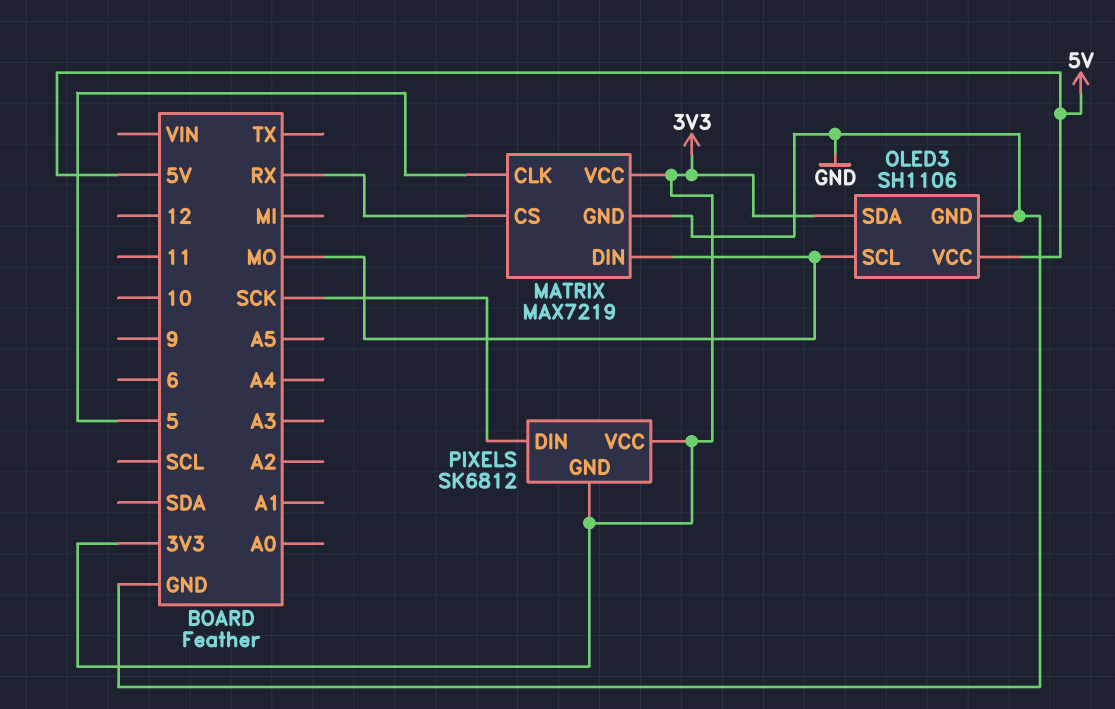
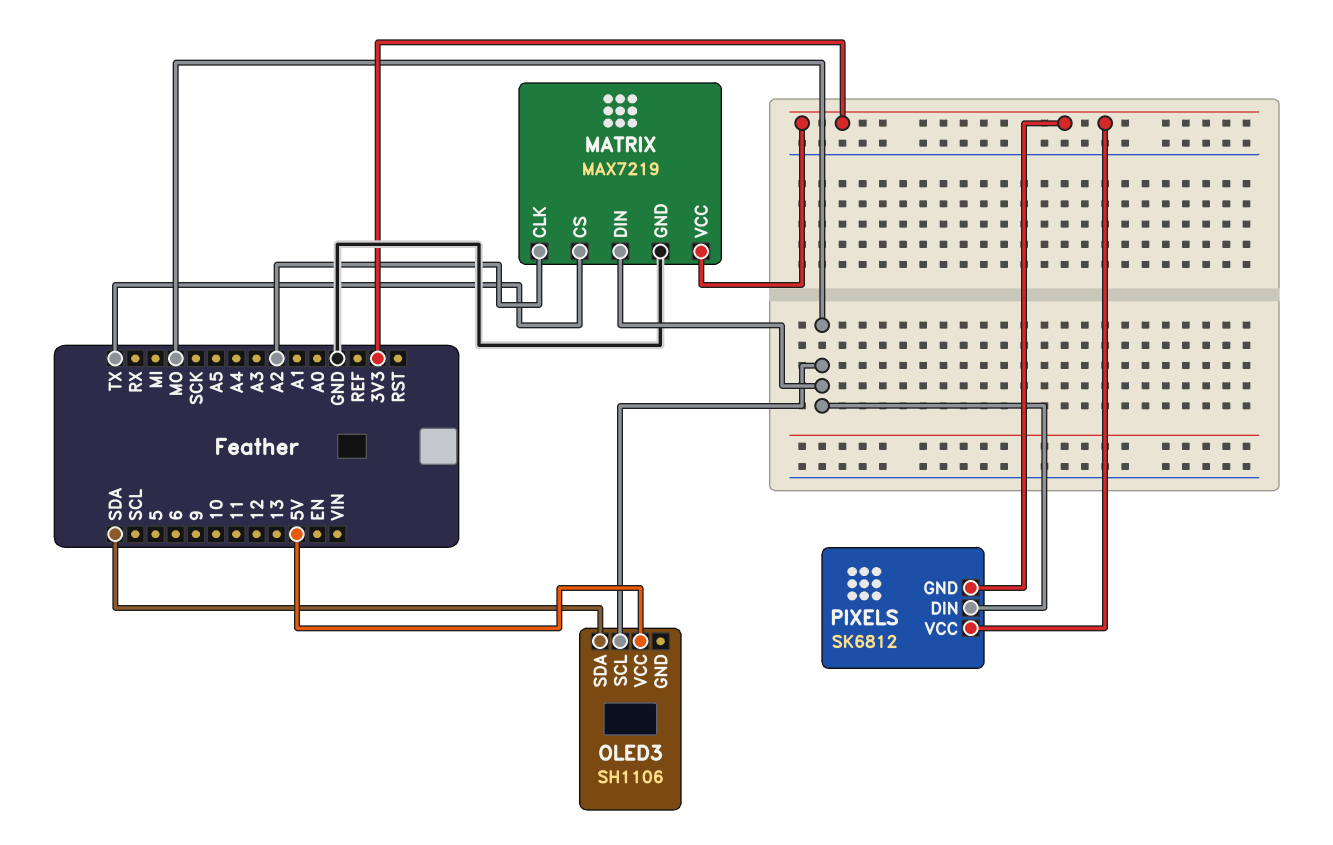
MATRIX pin CLK: 5 -> A2
MATRIX pin CS: RX -> TX
OLED3 pin GND: GND -> none
OLED3 pin SDA: 3V3 -> SDA
PIXELS pin DIN: SCK -> MO

